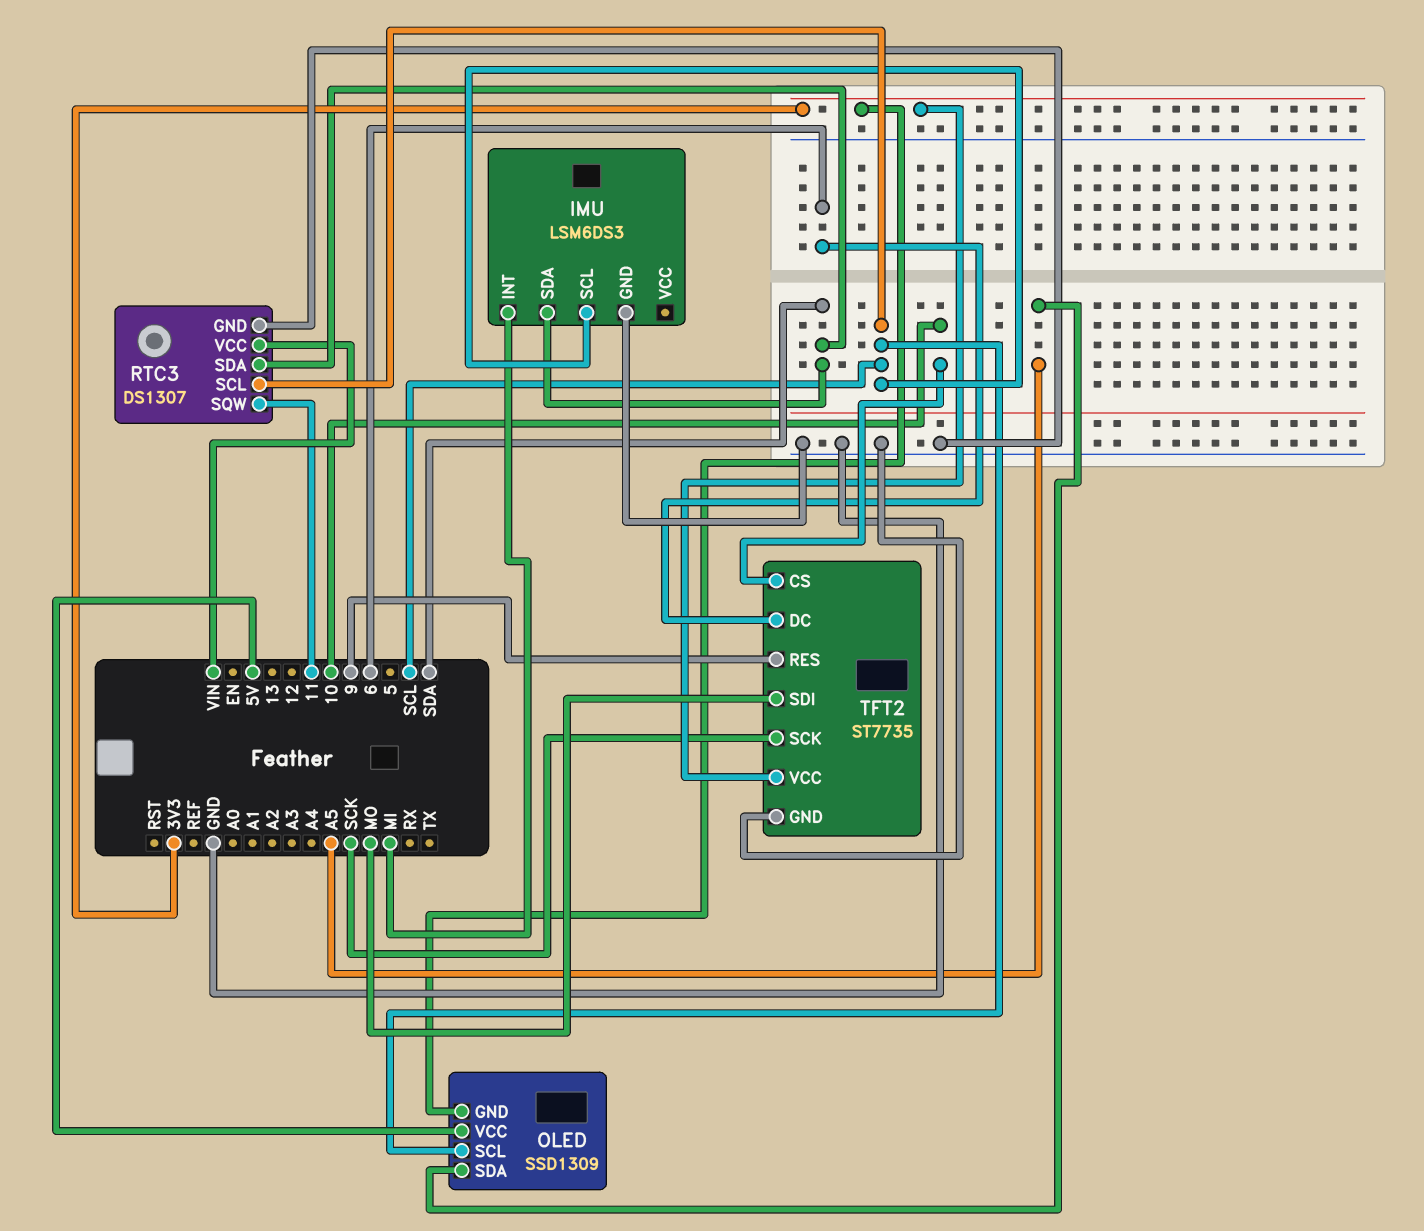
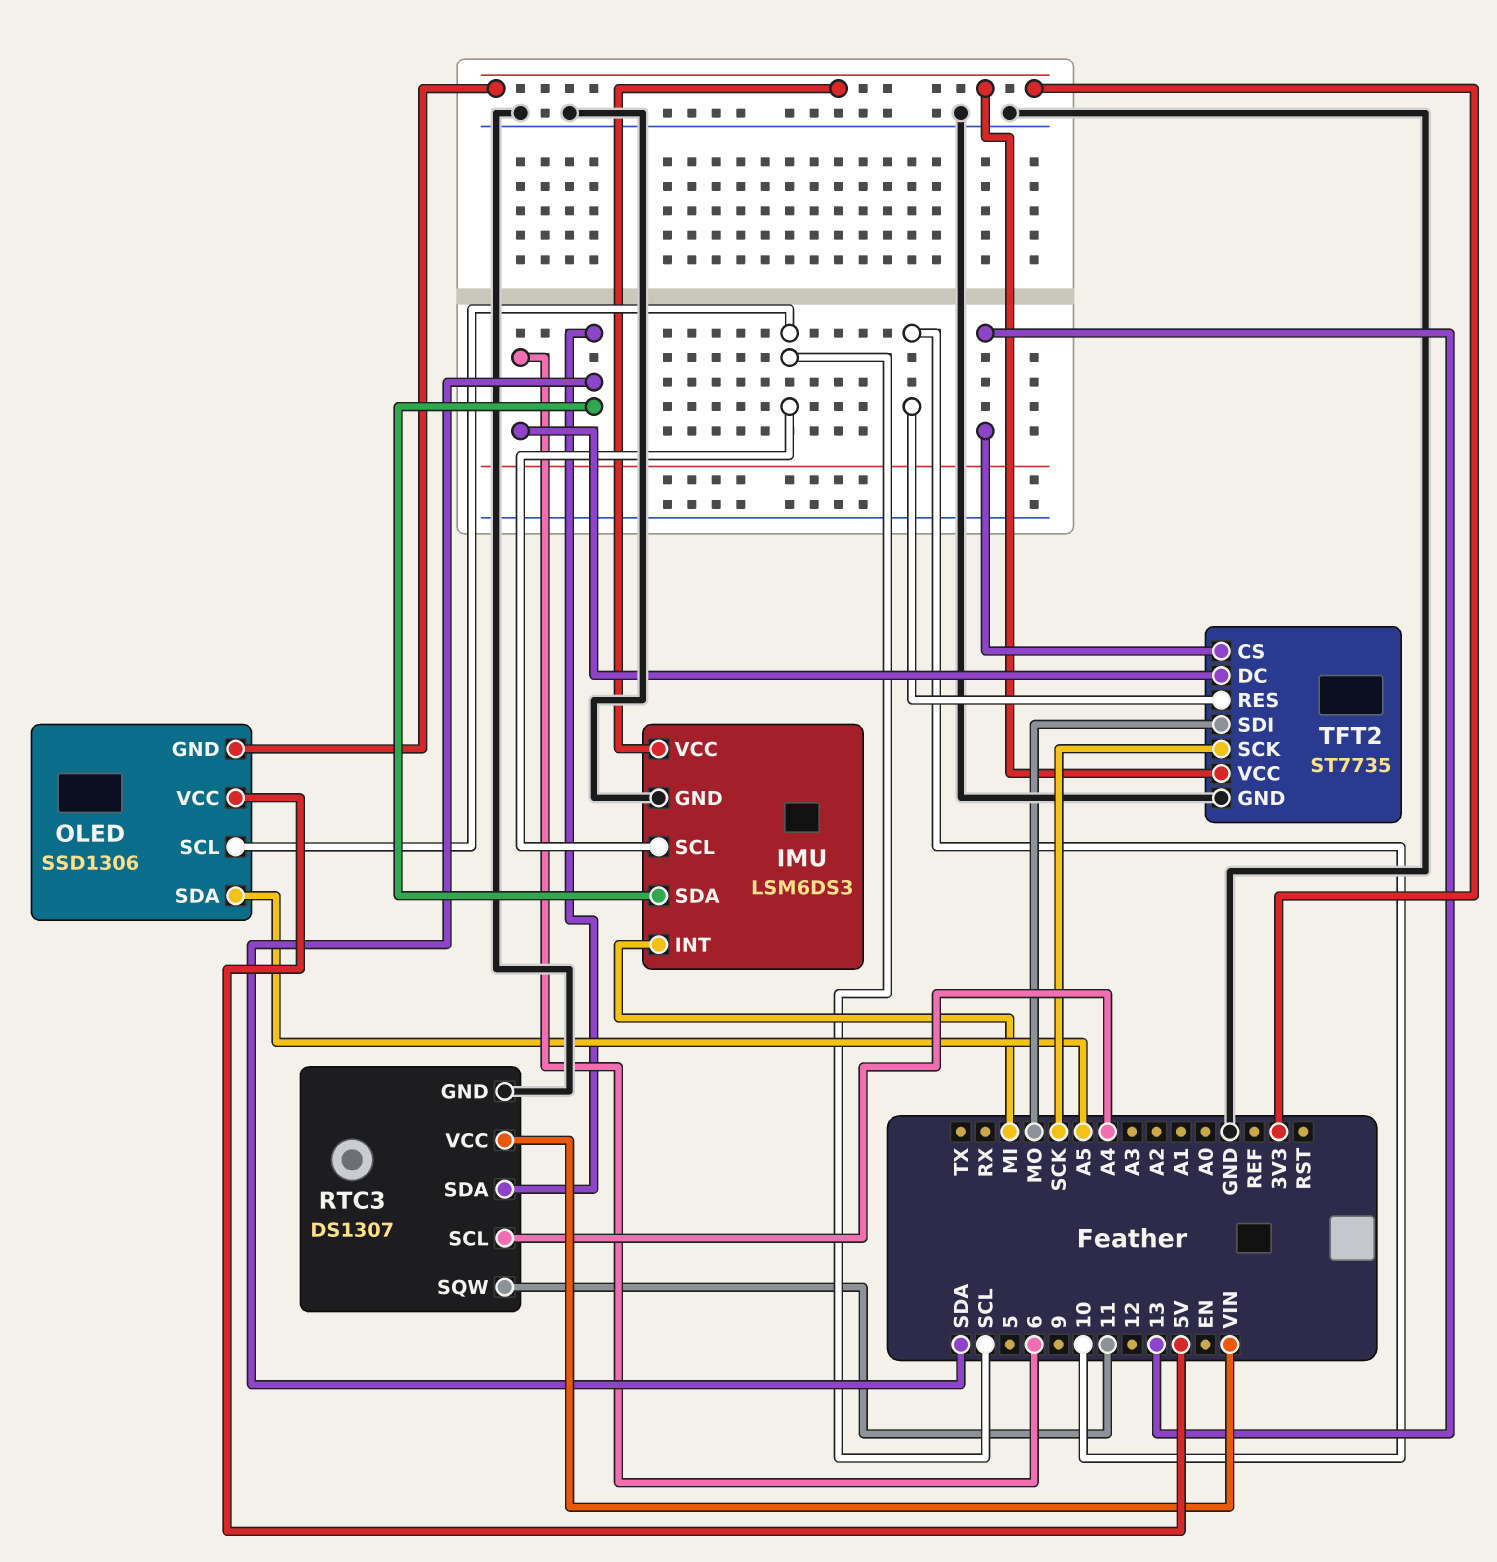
IMU pin VCC: none -> 3V3
OLED: SSD1309 -> SSD1306
RTC3 pin SCL: SCL -> A4
TFT2 pin CS: 10 -> 13
TFT2 pin RES: 9 -> 10

